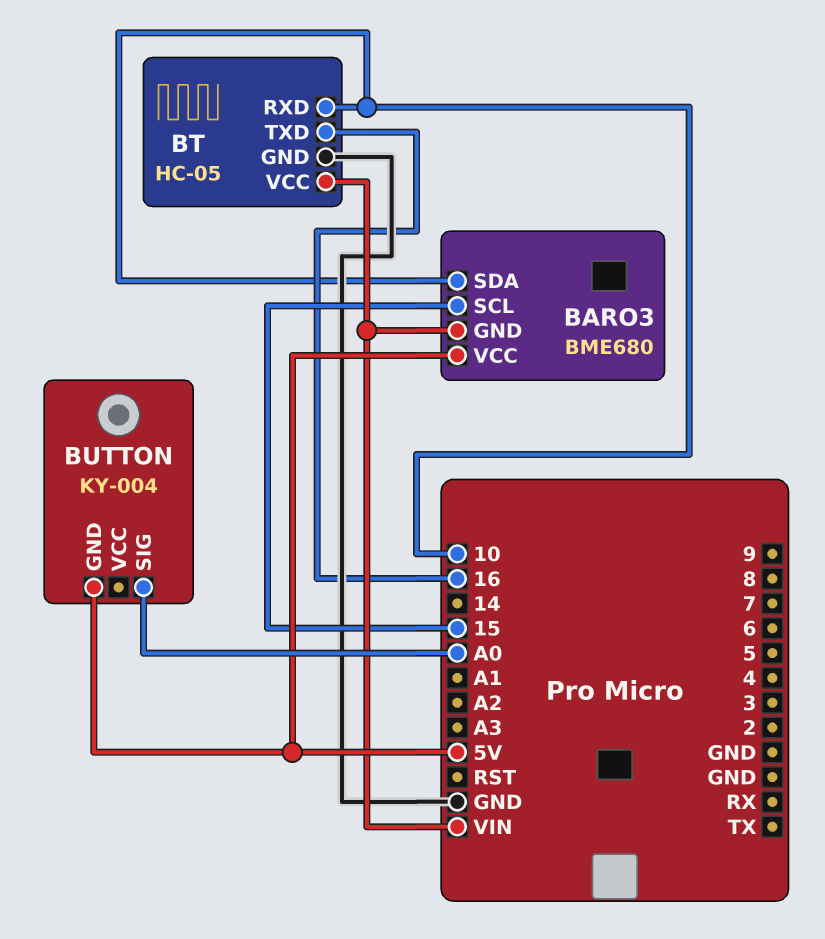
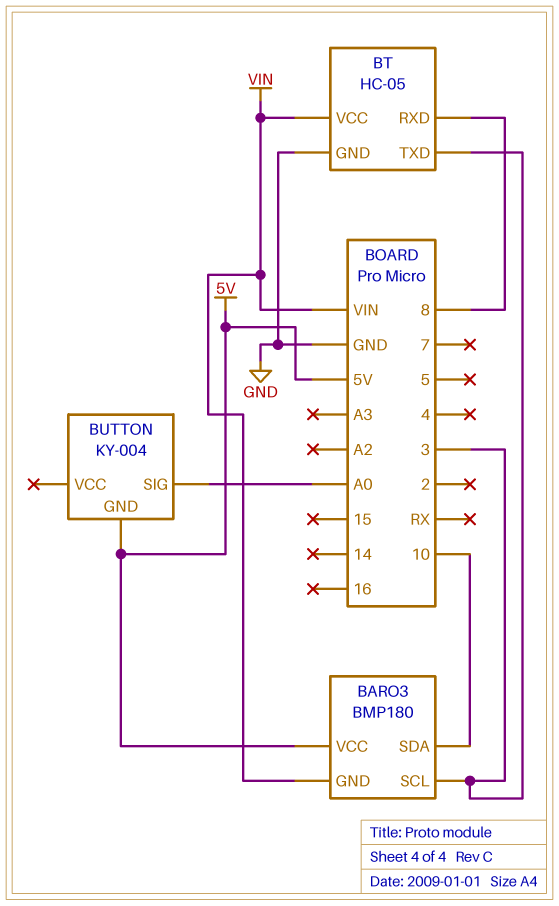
BARO3: BME680 -> BMP180
BARO3 pin SCL: 15 -> 3
BT pin RXD: 10 -> 8
BT pin TXD: 16 -> 3

